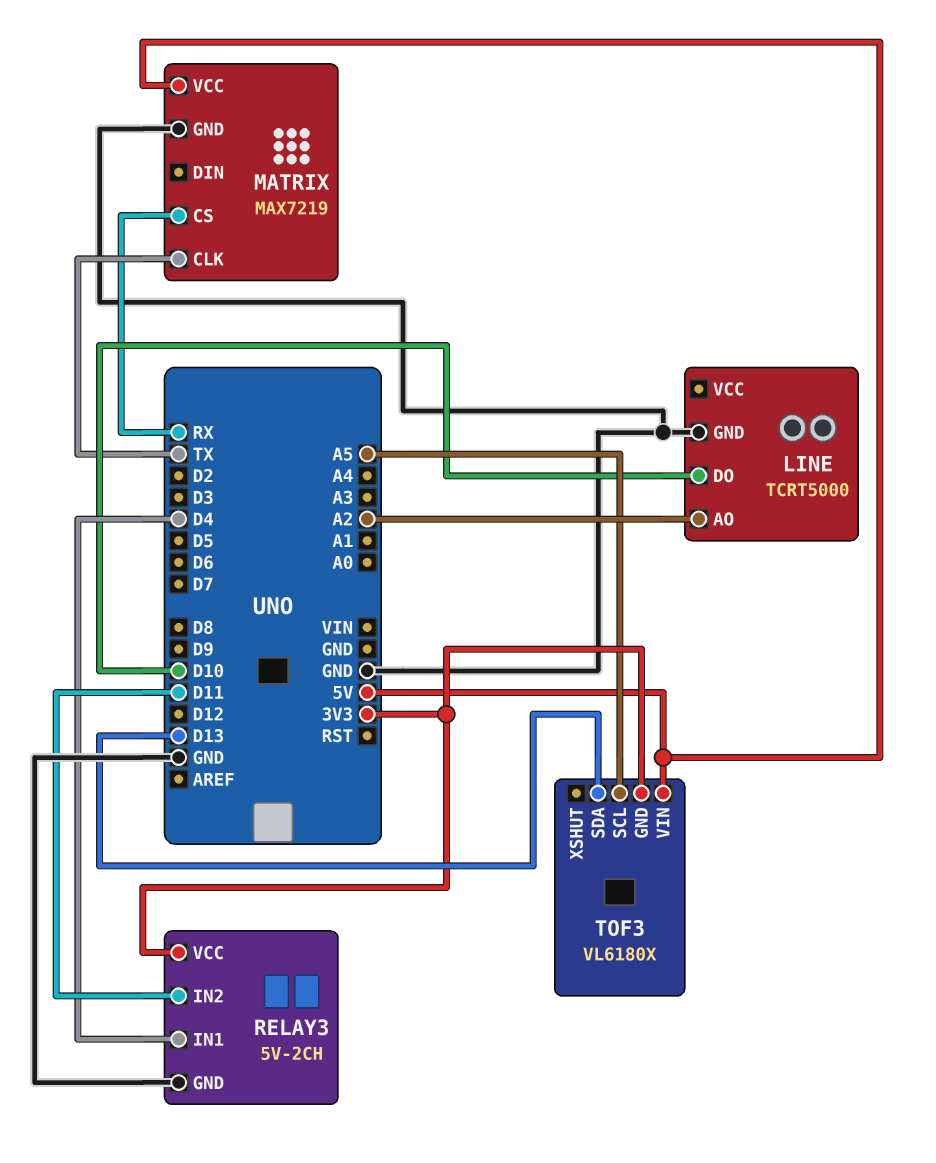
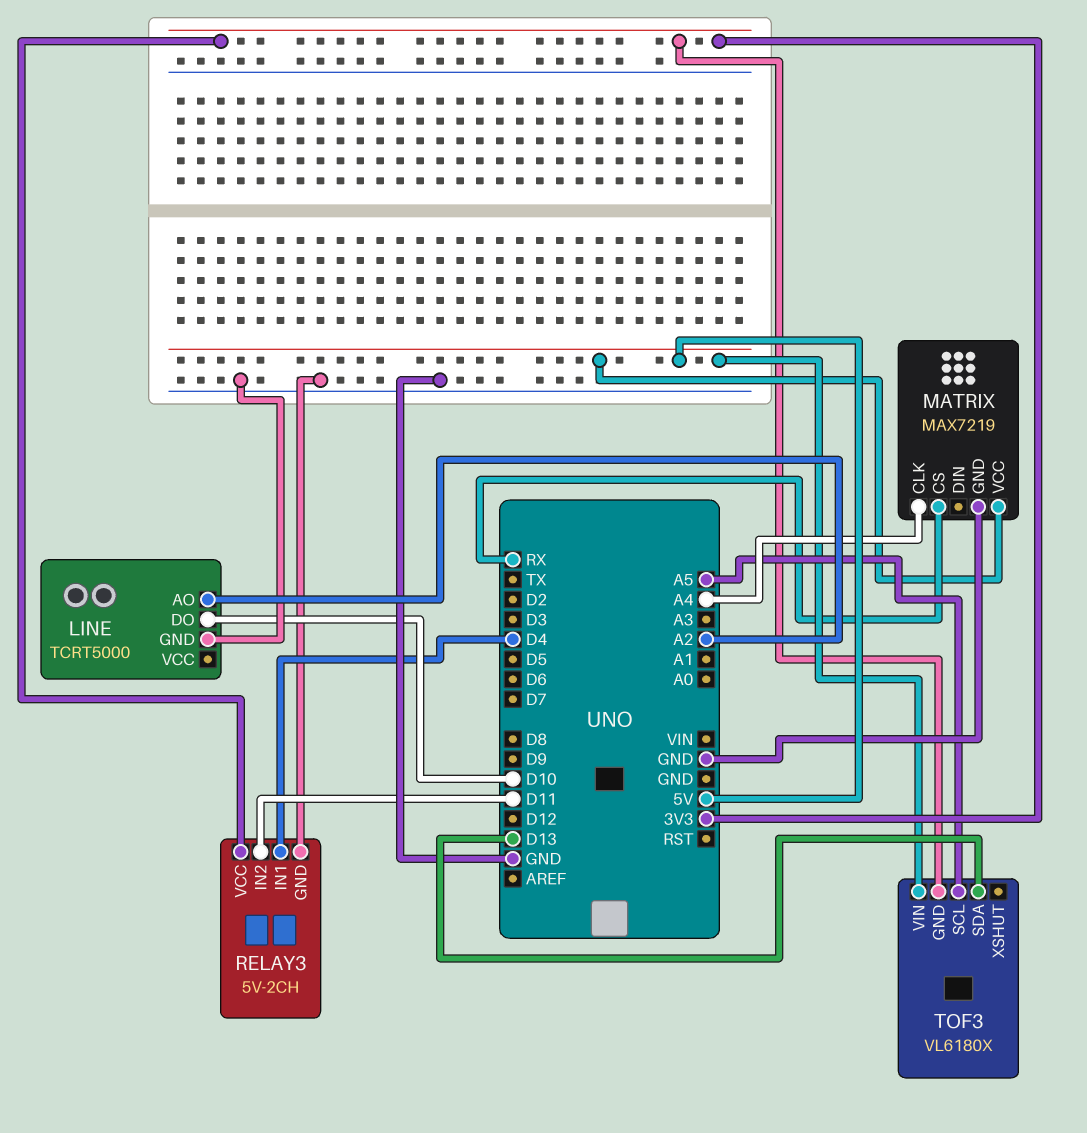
MATRIX pin CLK: TX -> A4

